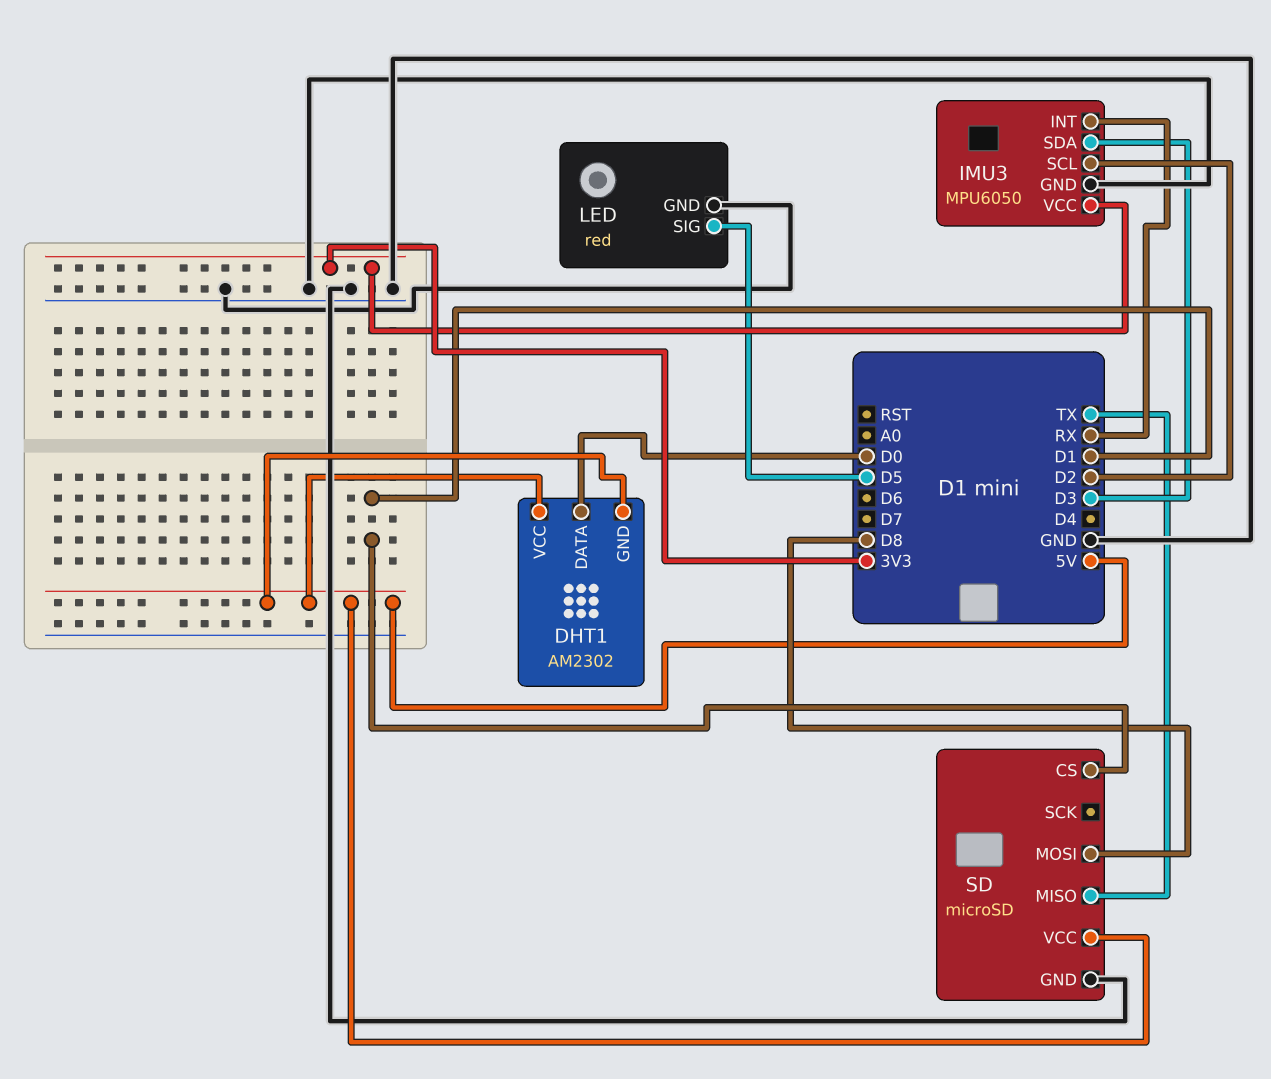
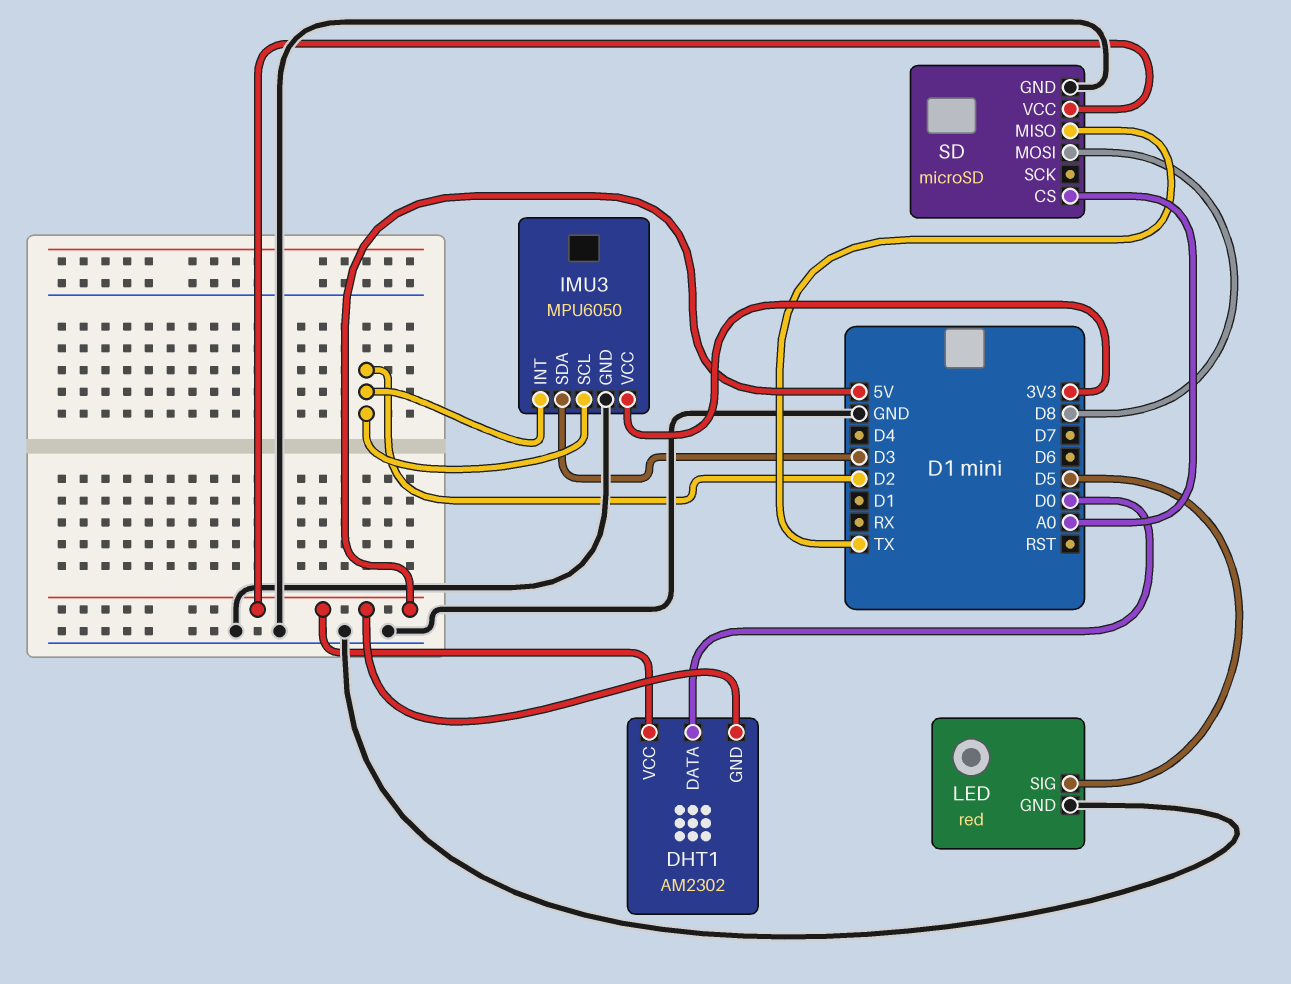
IMU3 pin INT: RX -> D2
SD pin CS: D1 -> A0

